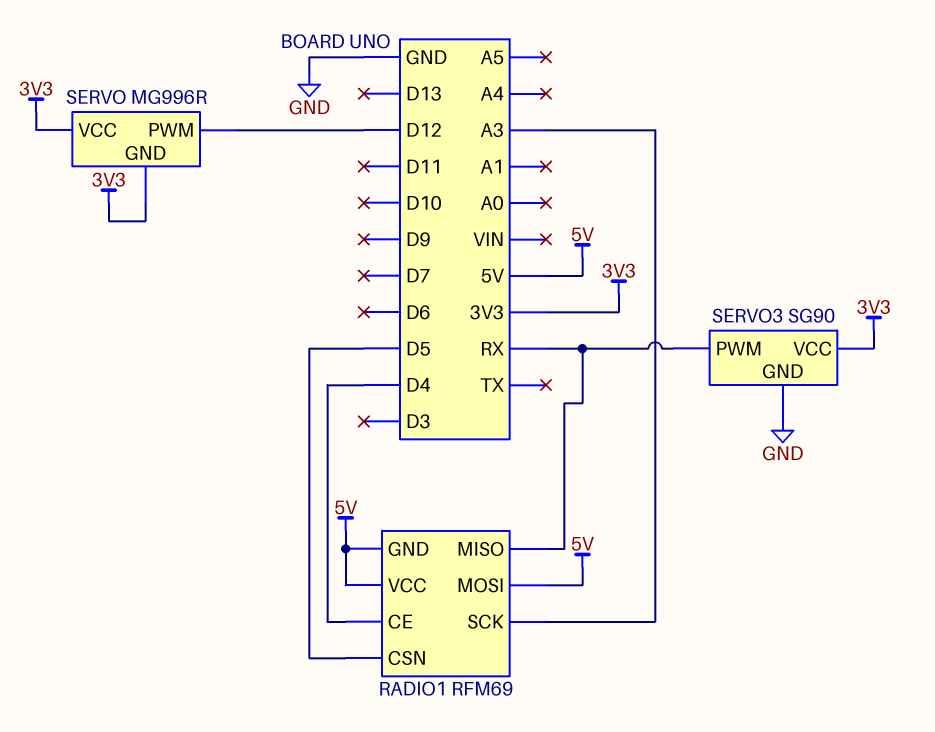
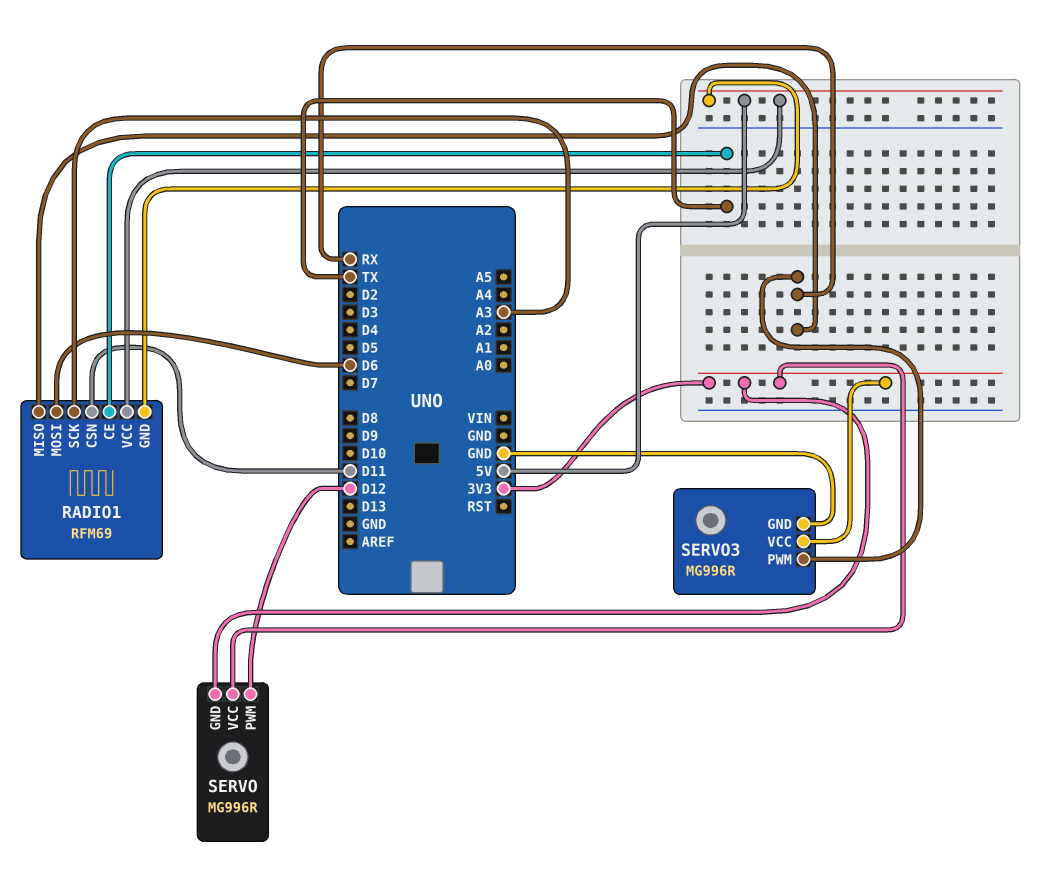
RADIO1 pin CE: D4 -> TX
RADIO1 pin CSN: D5 -> D11
RADIO1 pin MOSI: 5V -> D6
SERVO3: SG90 -> MG996R

